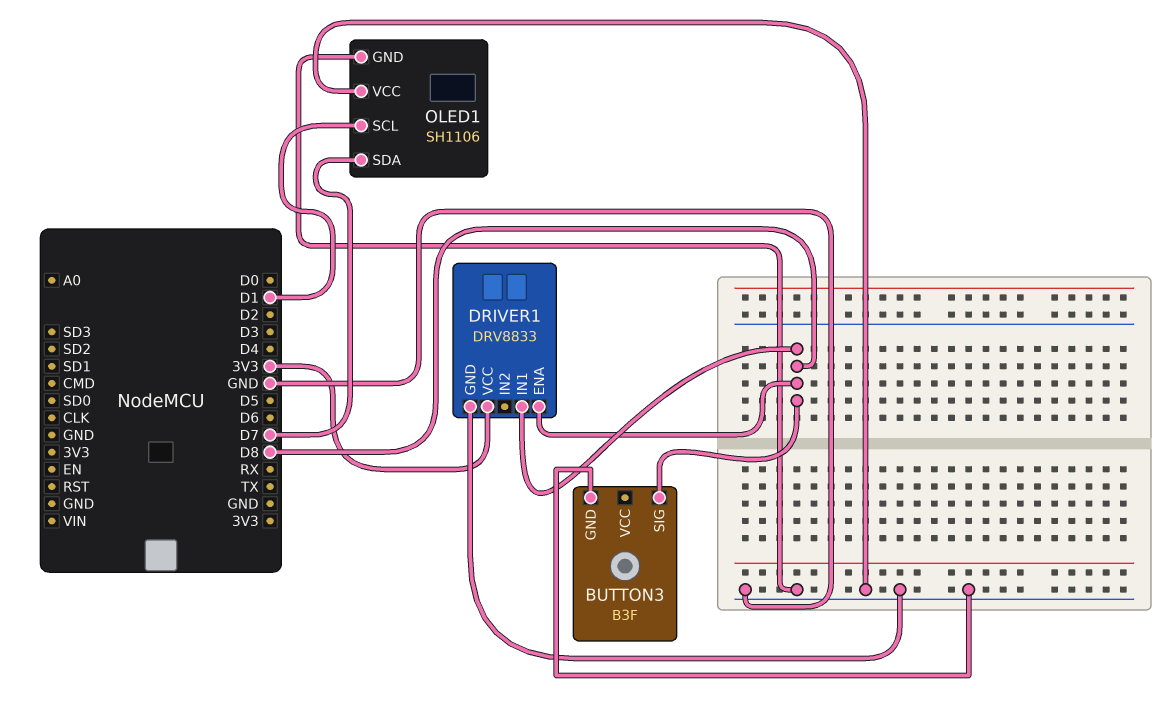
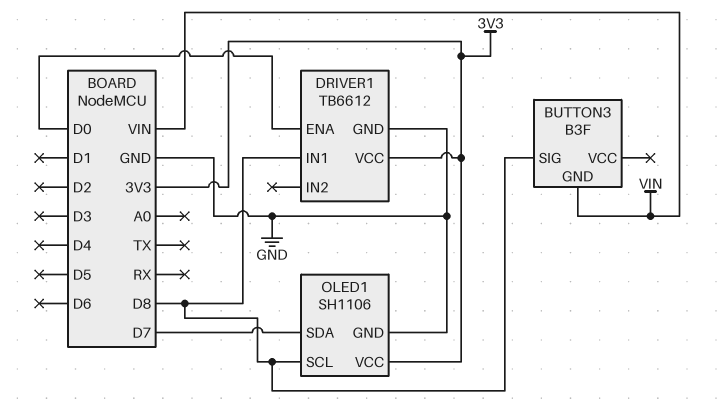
BUTTON3 pin GND: GND -> VIN
DRIVER1: DRV8833 -> TB6612
DRIVER1 pin ENA: D8 -> D0
OLED1 pin SCL: D1 -> D8
OLED1 pin VCC: GND -> 3V3

